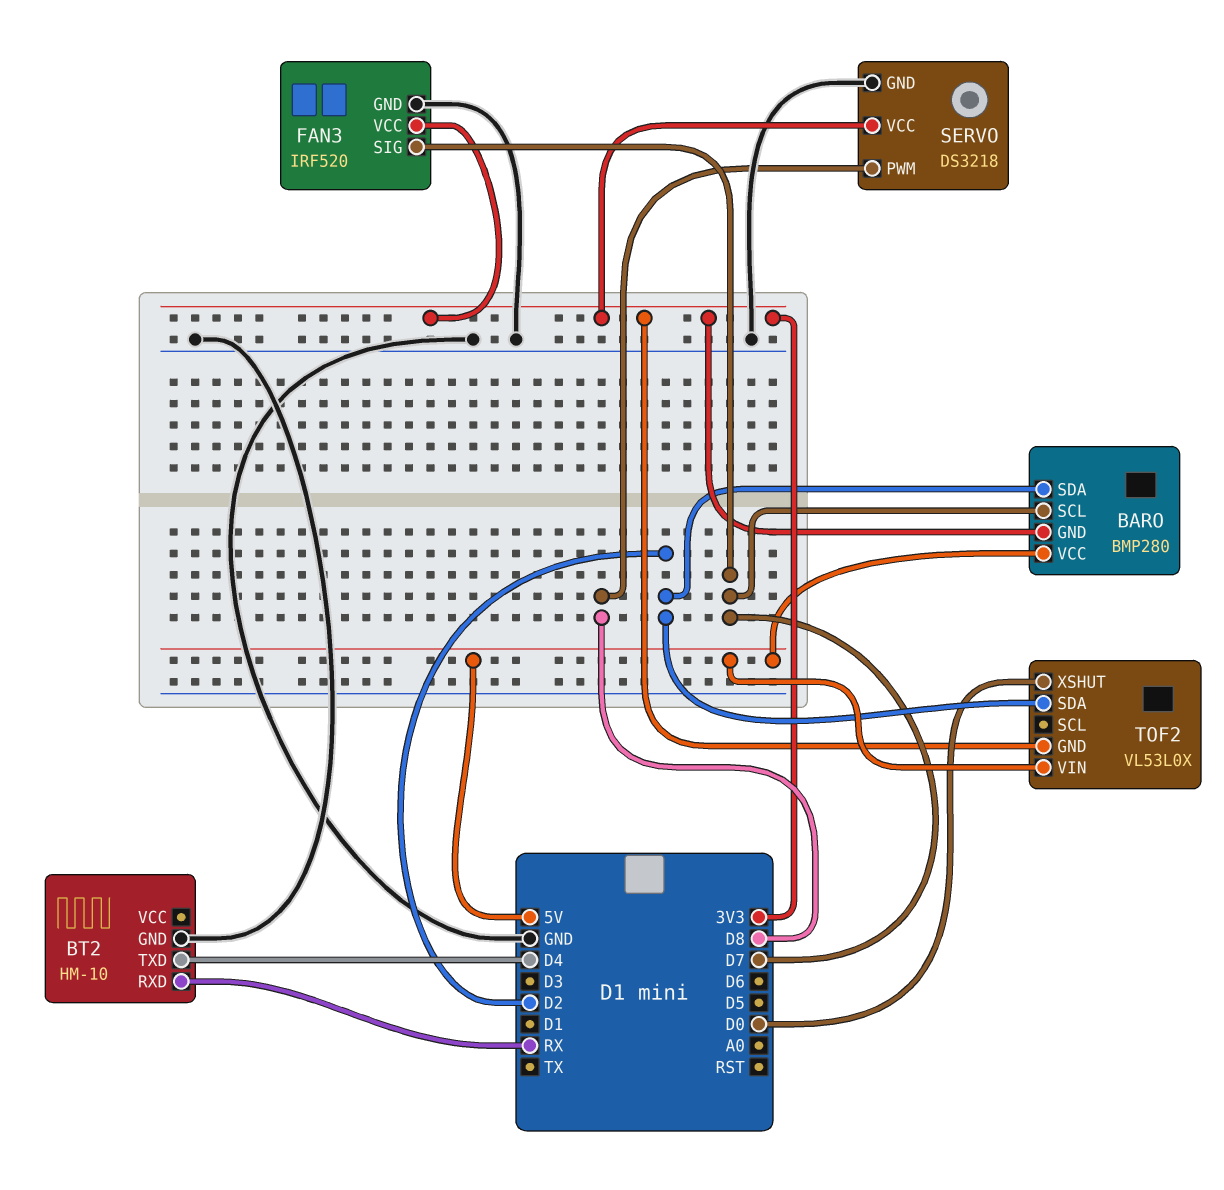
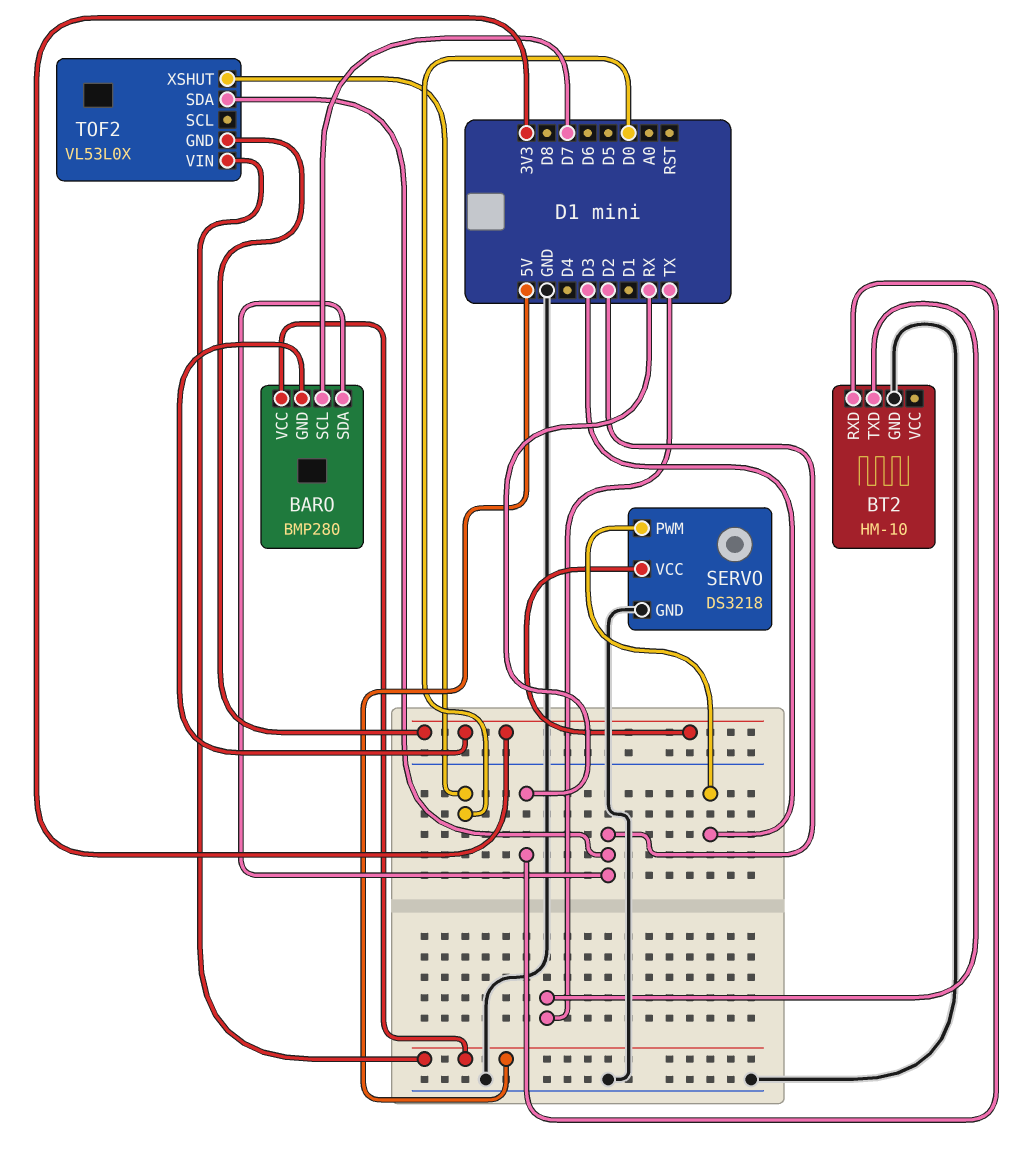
BT2 pin TXD: D4 -> TX
FAN3: IRF520 -> none
FAN3 pin GND: GND -> none
FAN3 pin SIG: D7 -> none
FAN3 pin VCC: 3V3 -> none
SERVO pin PWM: D8 -> D3

